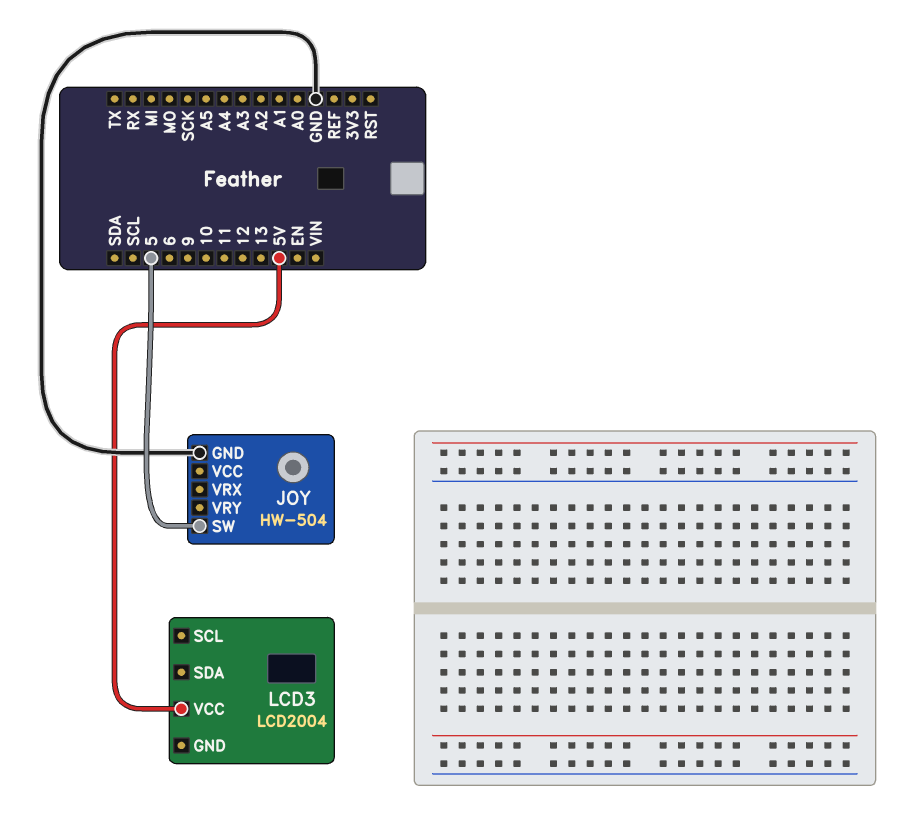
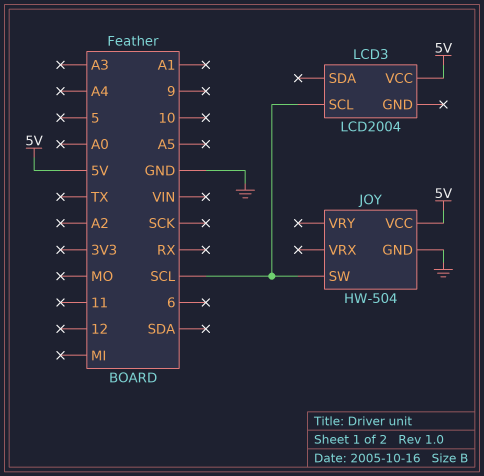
JOY pin SW: 5 -> SCL
JOY pin VCC: none -> 5V
LCD3 pin SCL: none -> SCL

